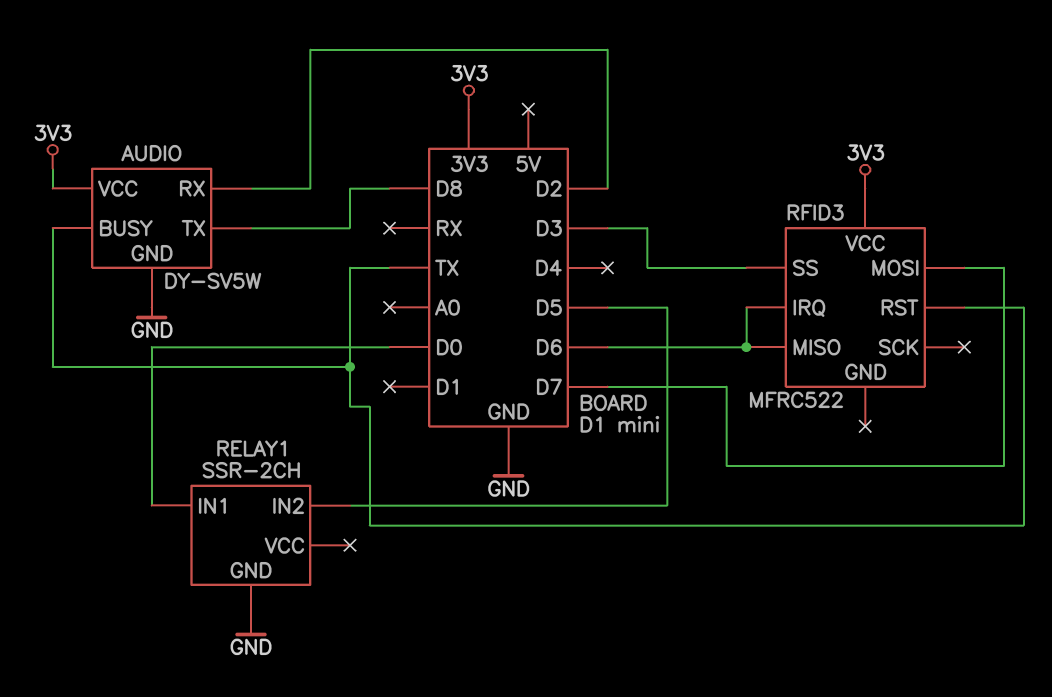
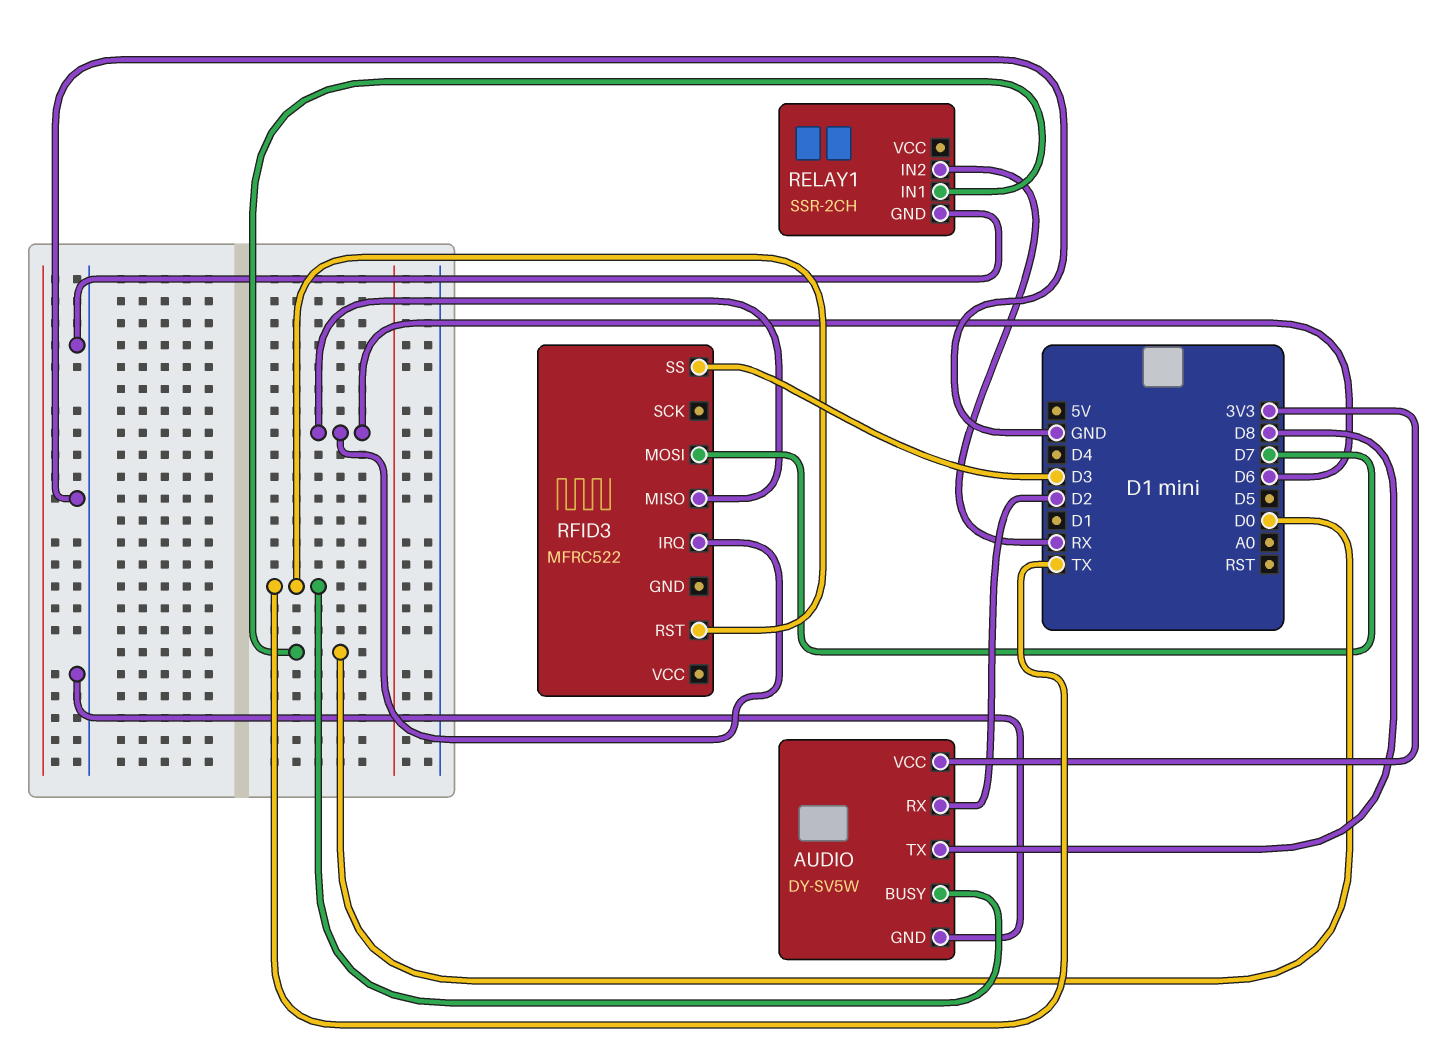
RELAY1 pin IN2: D5 -> RX
RFID3 pin VCC: 3V3 -> none

